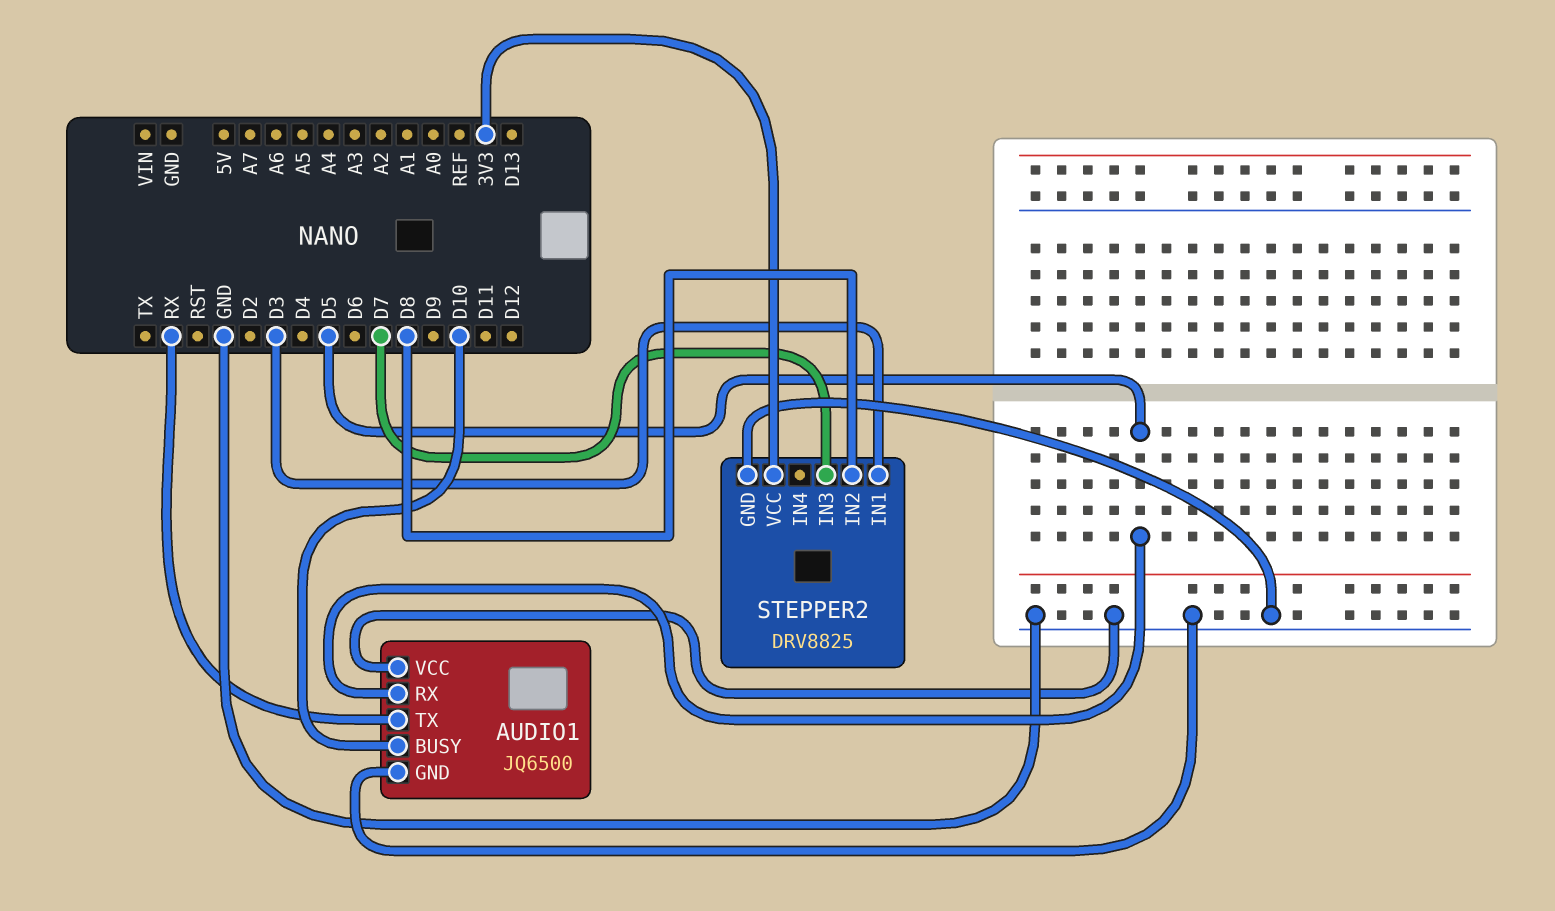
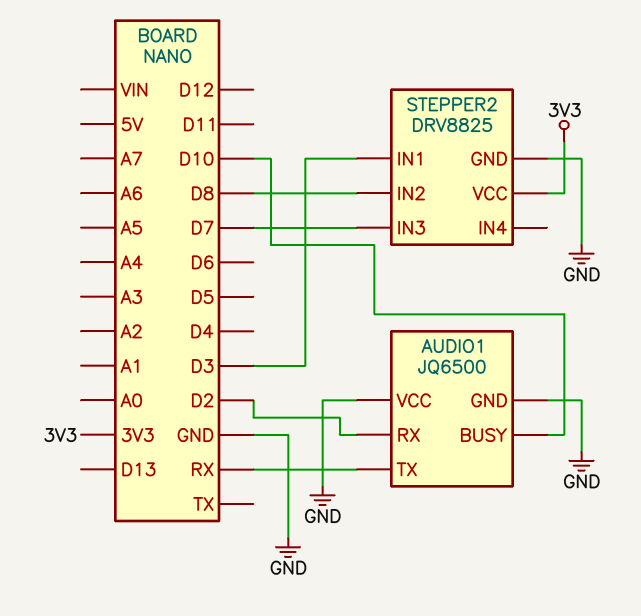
AUDIO1 pin RX: D5 -> D2

